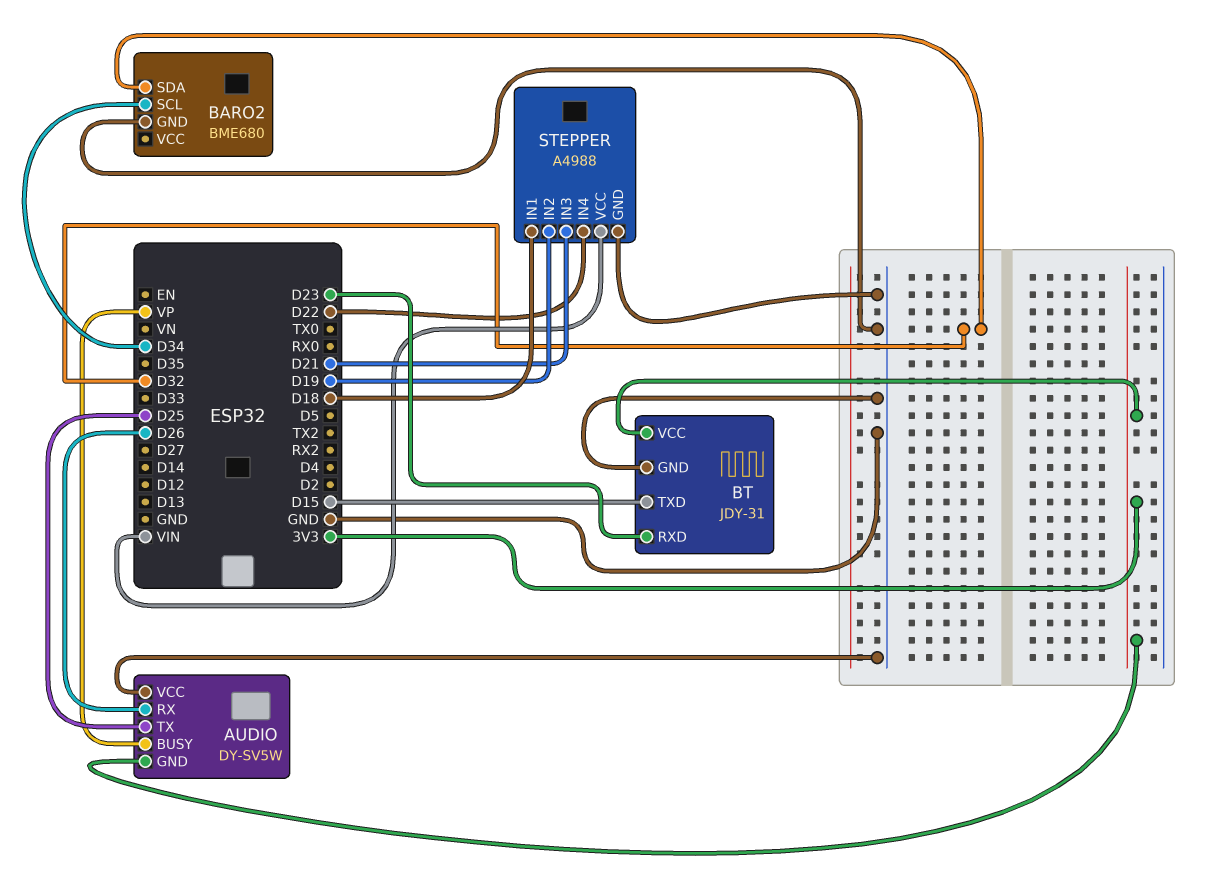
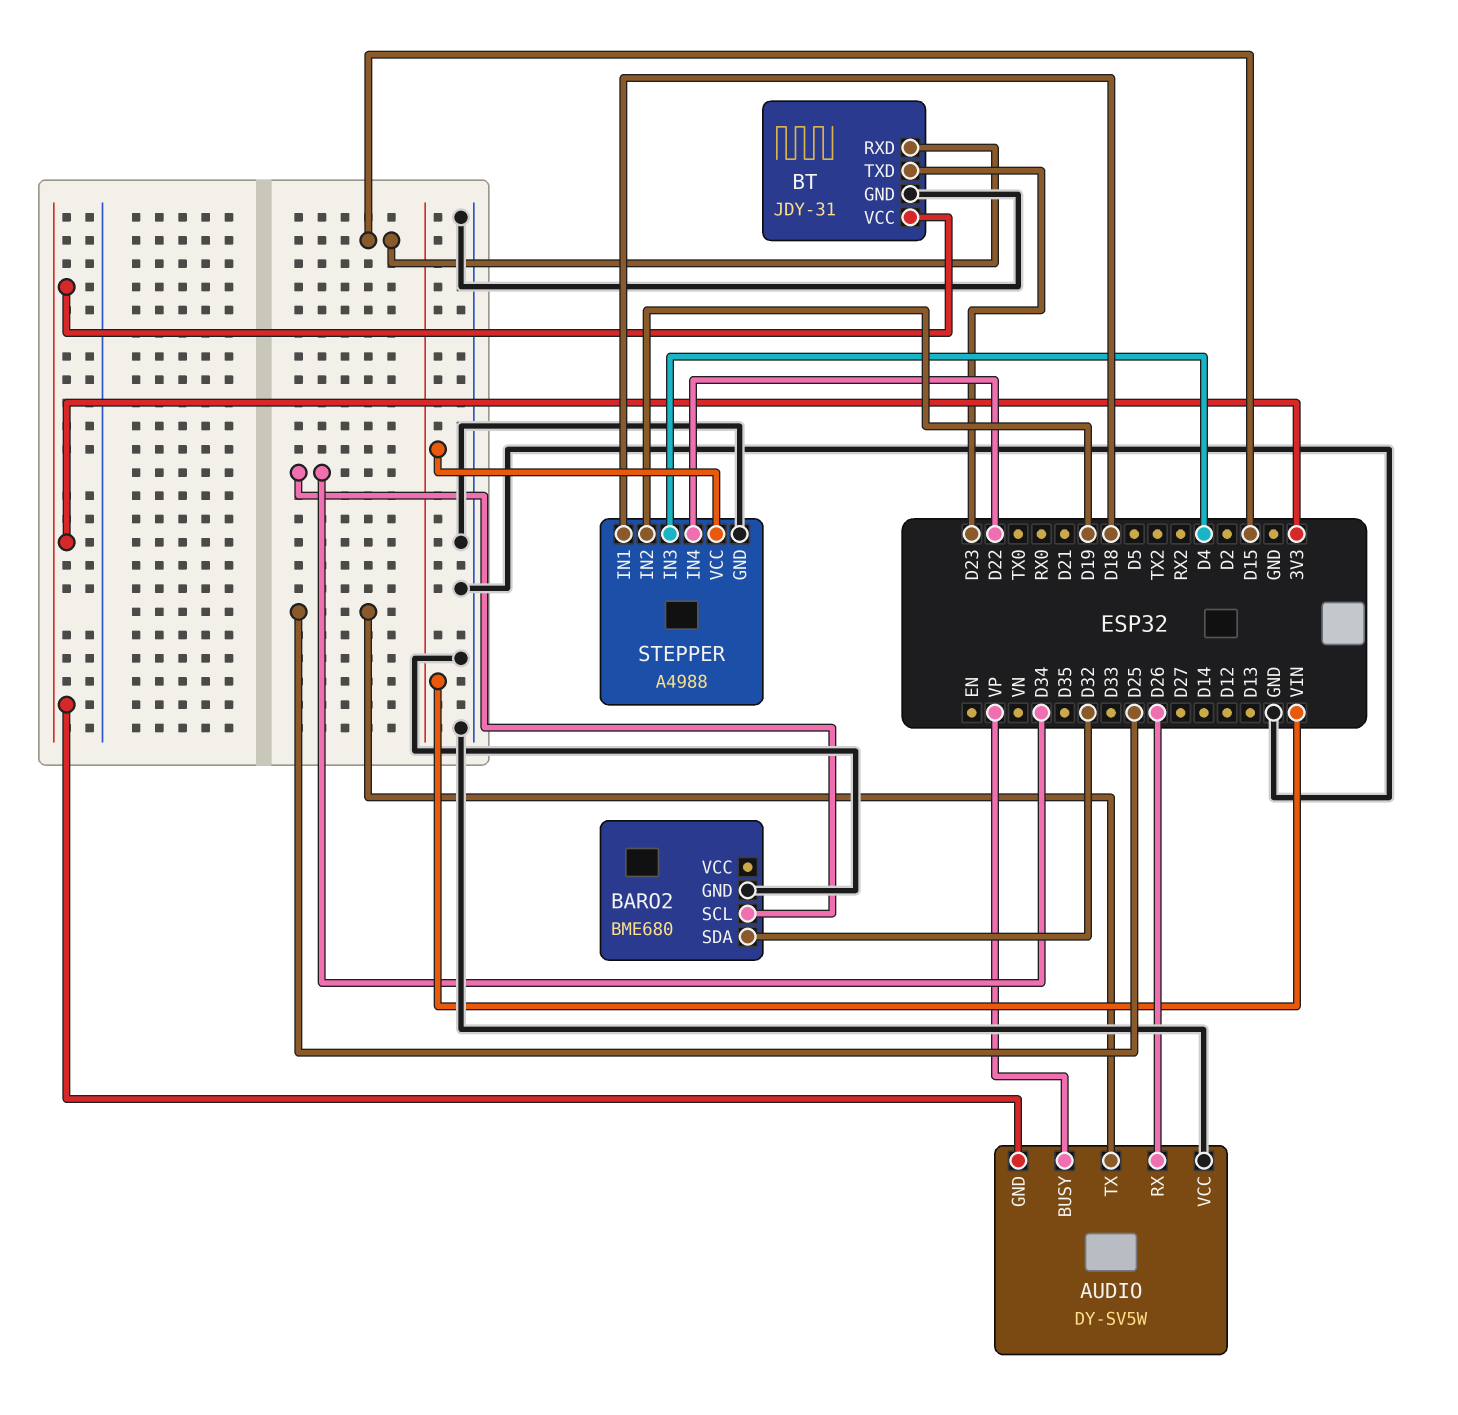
BT pin RXD: D23 -> D15
BT pin TXD: D15 -> D23
STEPPER pin IN3: D21 -> D4

